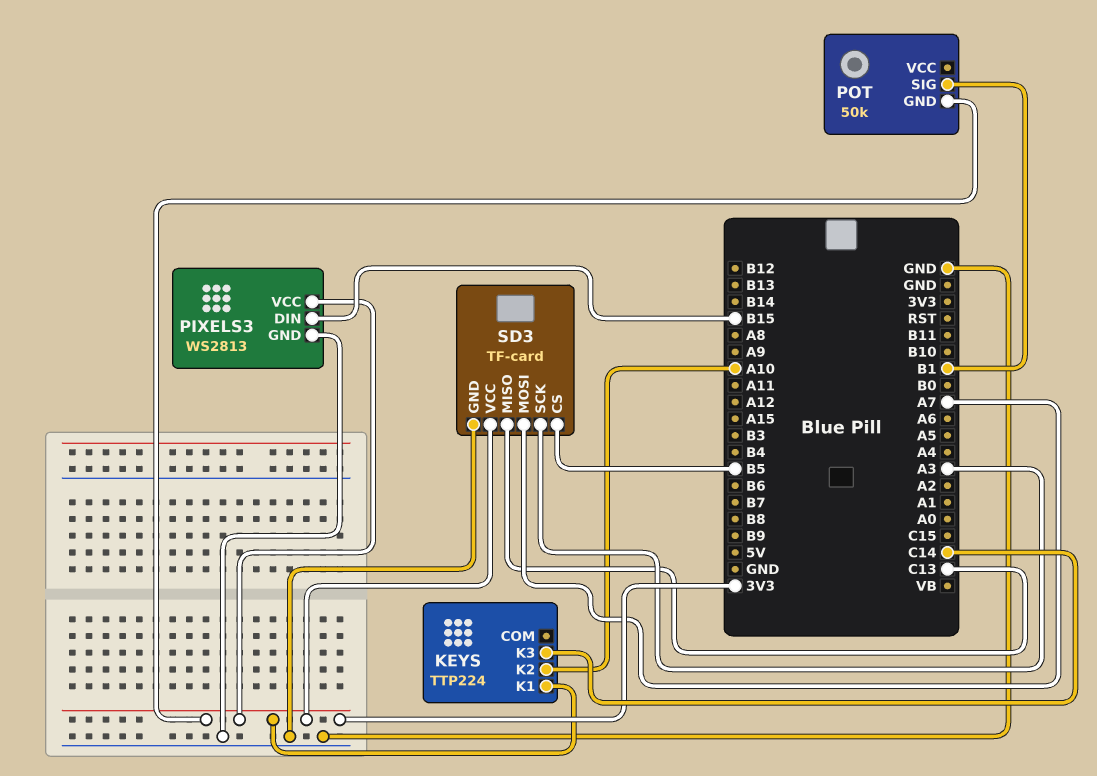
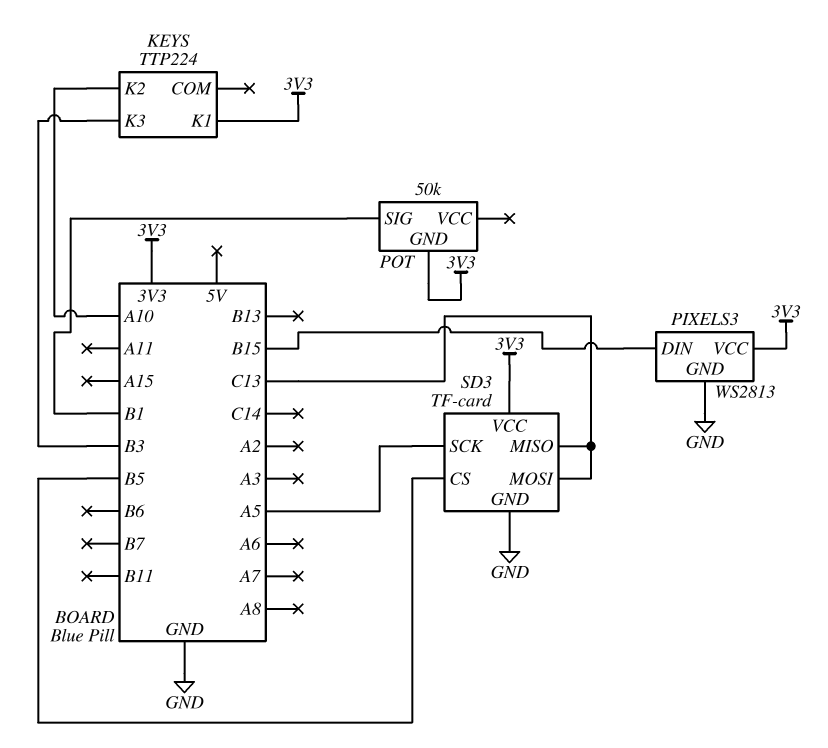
KEYS pin K3: C14 -> B3
SD3 pin MOSI: A7 -> C13
SD3 pin SCK: A3 -> A5

